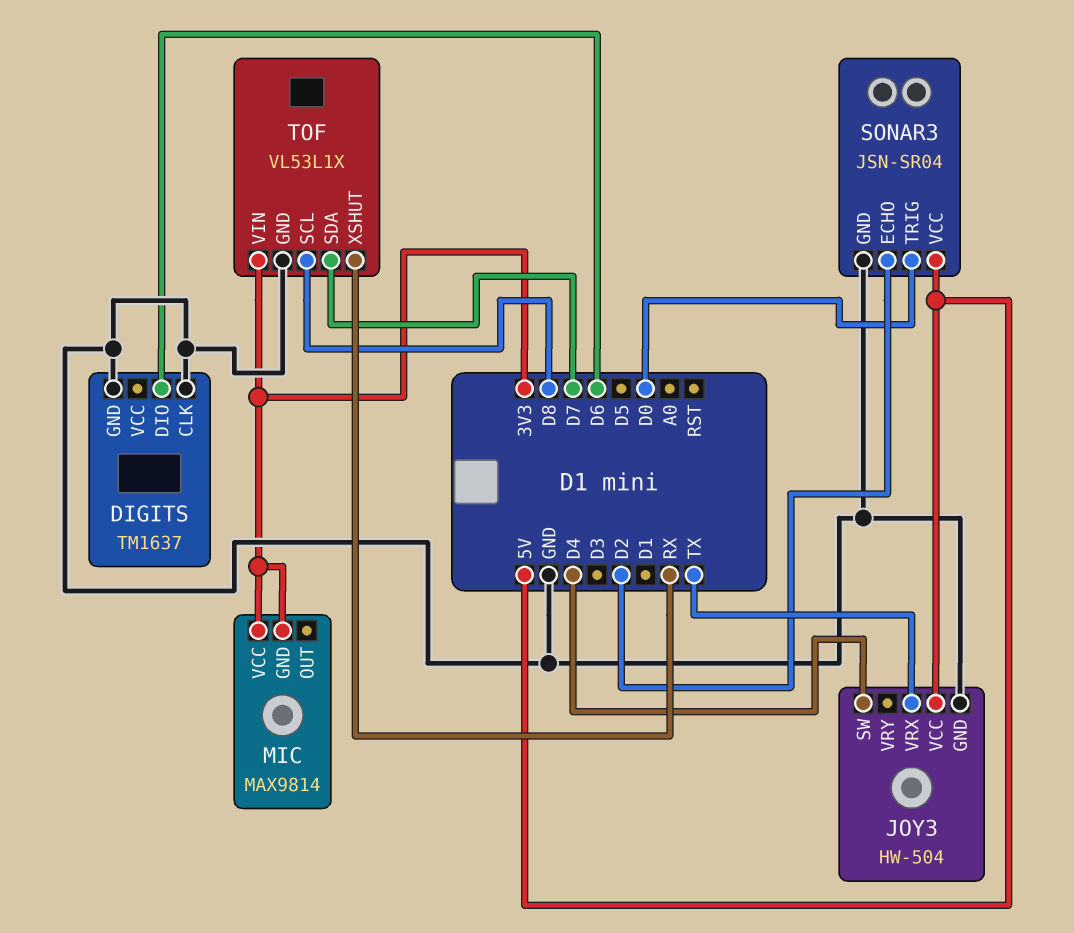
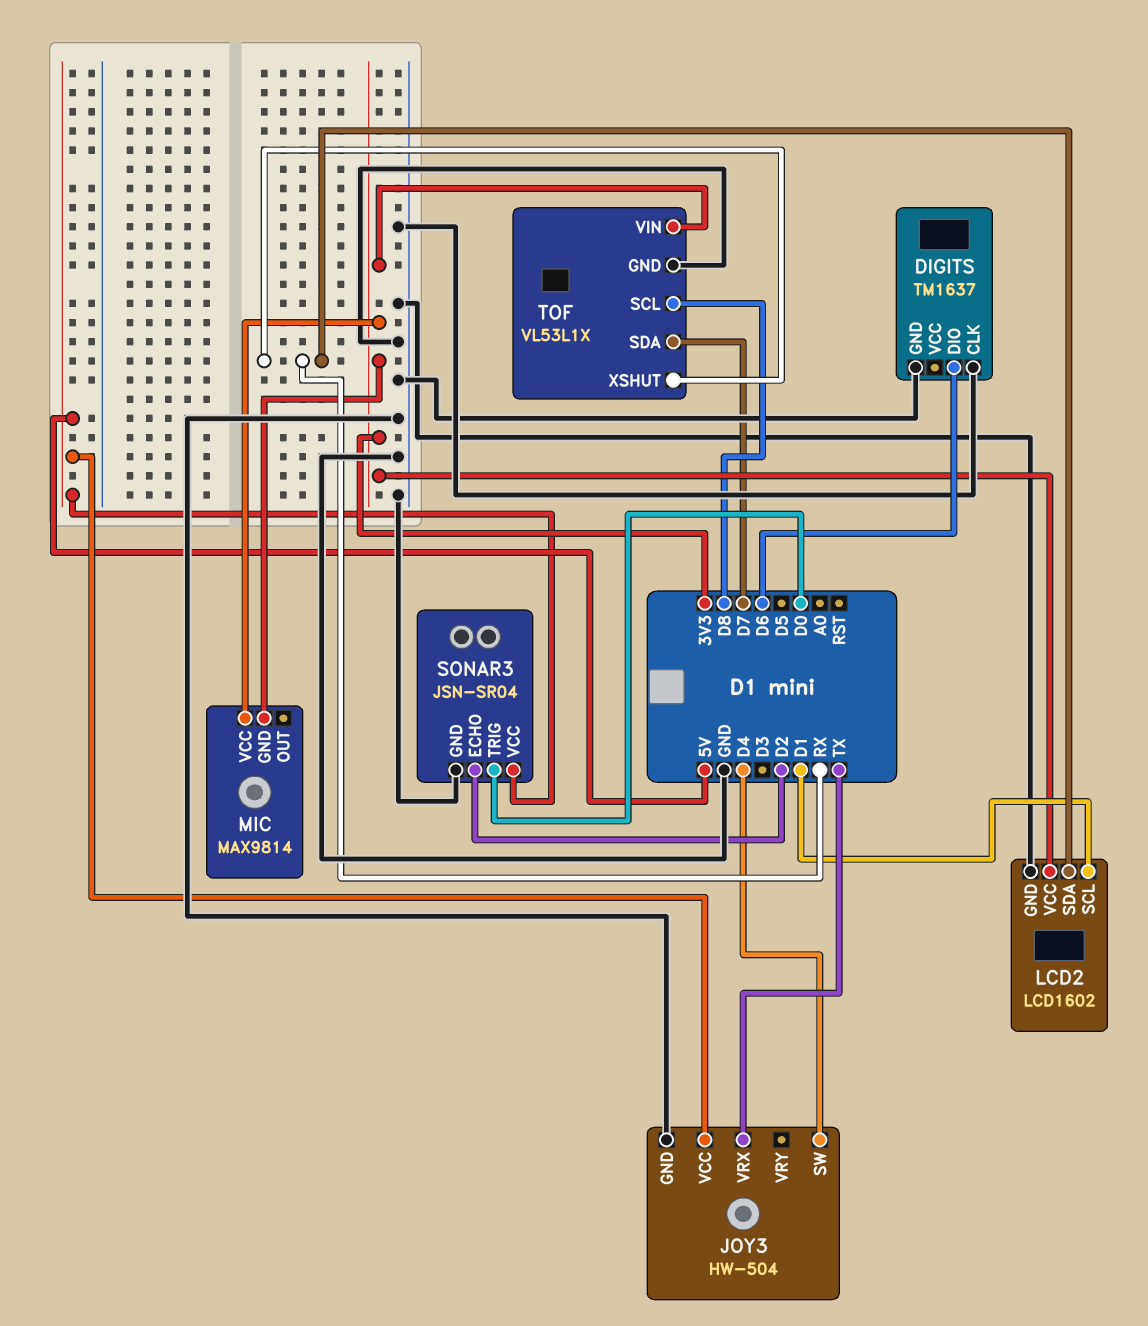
LCD2: none -> LCD1602
LCD2 pin GND: none -> GND
LCD2 pin SCL: none -> D1
LCD2 pin SDA: none -> RX
LCD2 pin VCC: none -> 3V3

